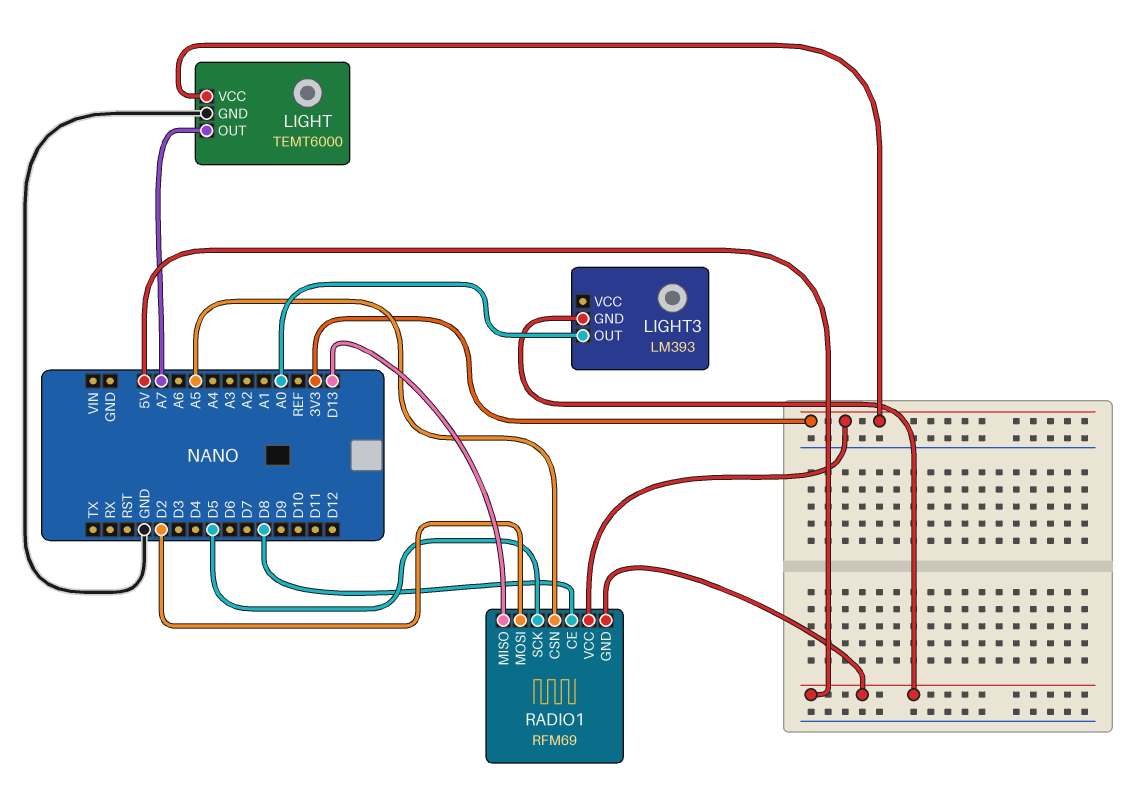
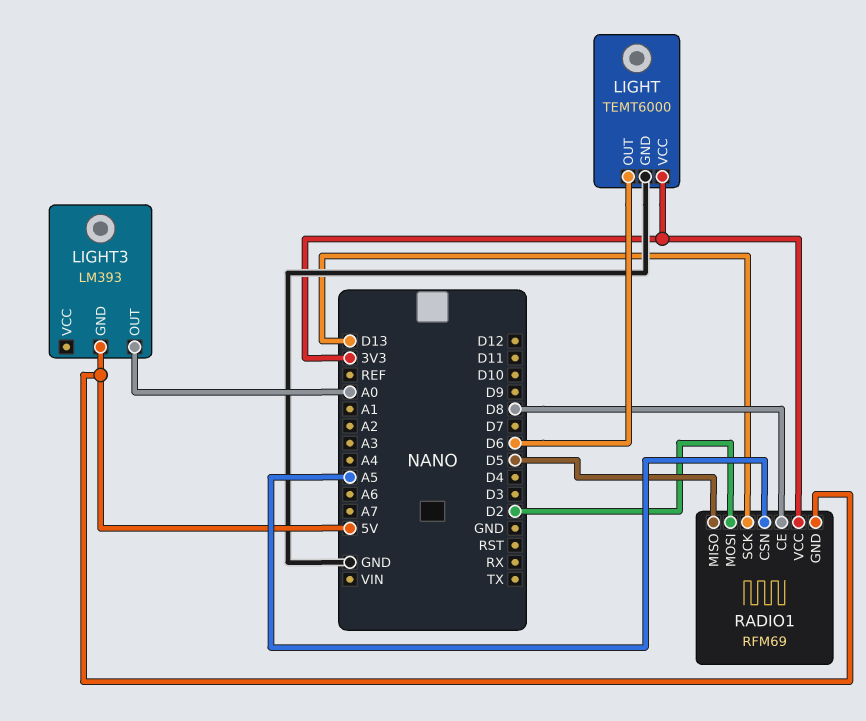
LIGHT pin OUT: A7 -> D6
RADIO1 pin MISO: D13 -> D5
RADIO1 pin SCK: D5 -> D13

